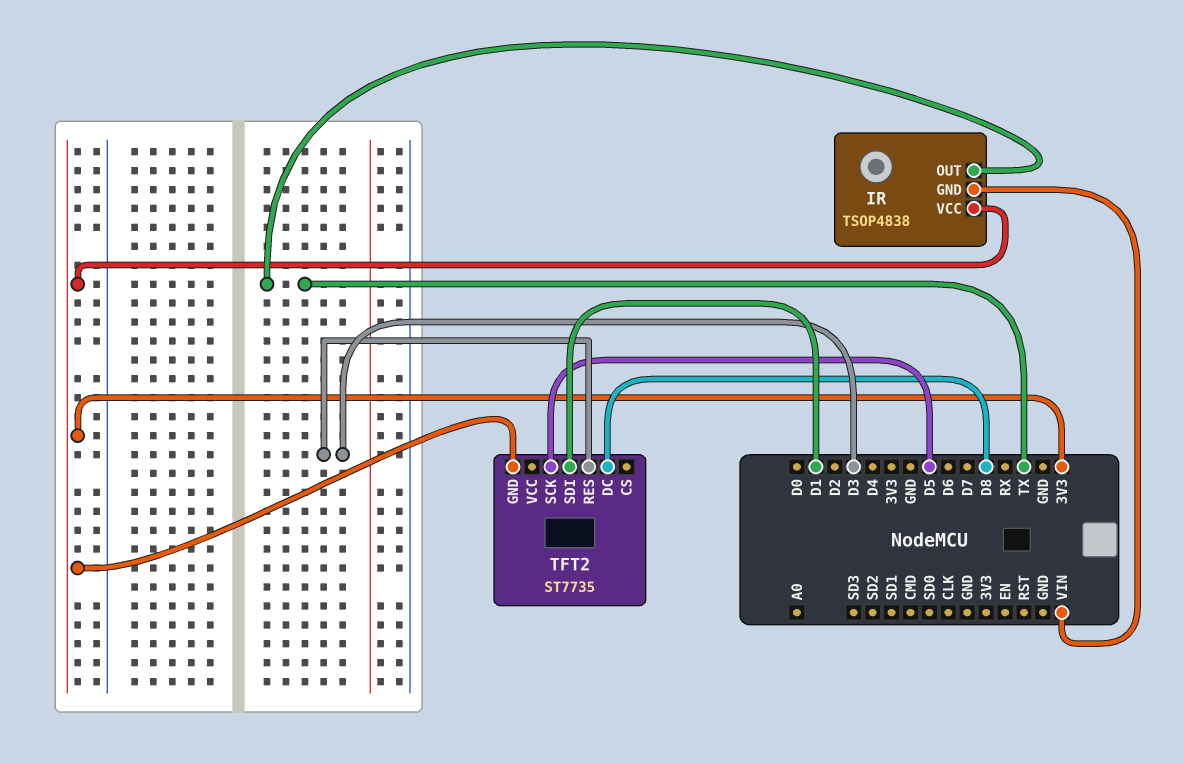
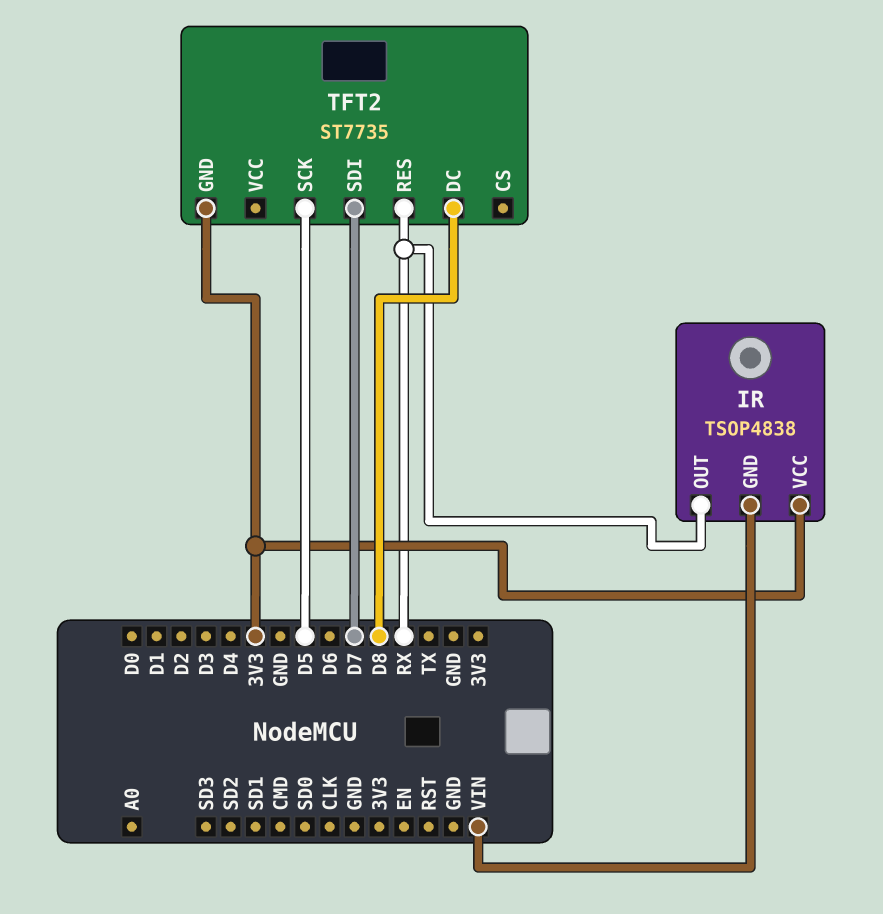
IR pin OUT: TX -> RX
TFT2 pin RES: D3 -> RX
TFT2 pin SDI: D1 -> D7

